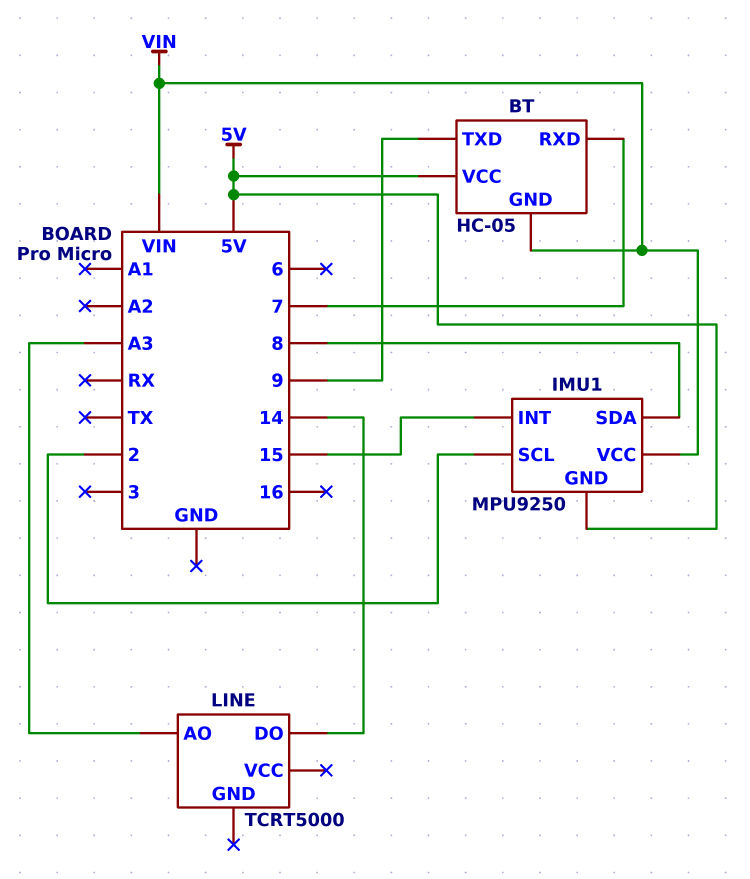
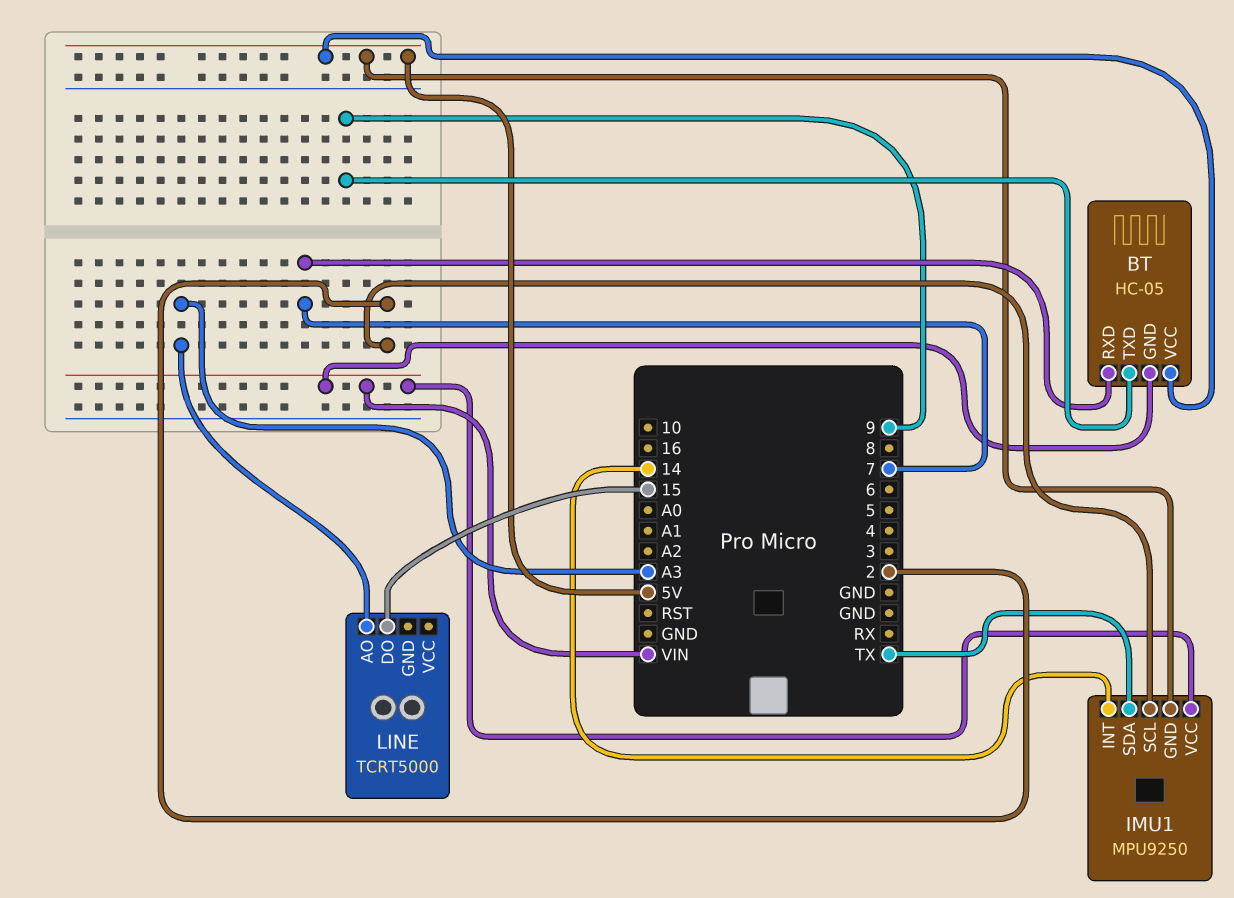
IMU1 pin INT: 15 -> 14
IMU1 pin SDA: 8 -> TX
LINE pin DO: 14 -> 15

